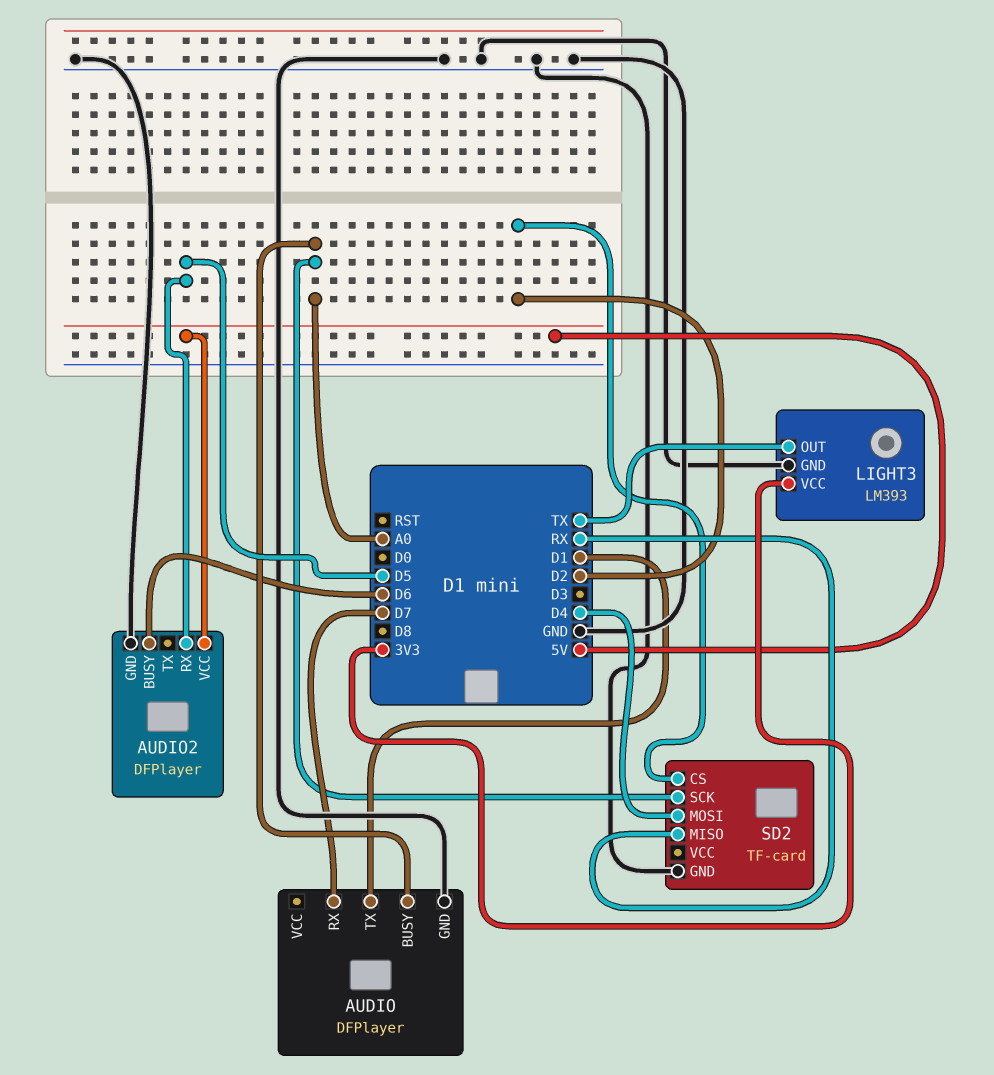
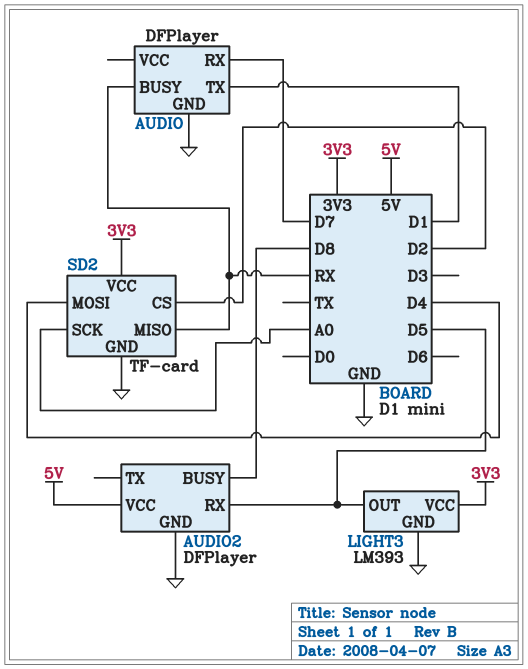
AUDIO pin BUSY: A0 -> RX
AUDIO2 pin BUSY: D6 -> D8
LIGHT3 pin OUT: TX -> D5
SD2 pin VCC: none -> 3V3

